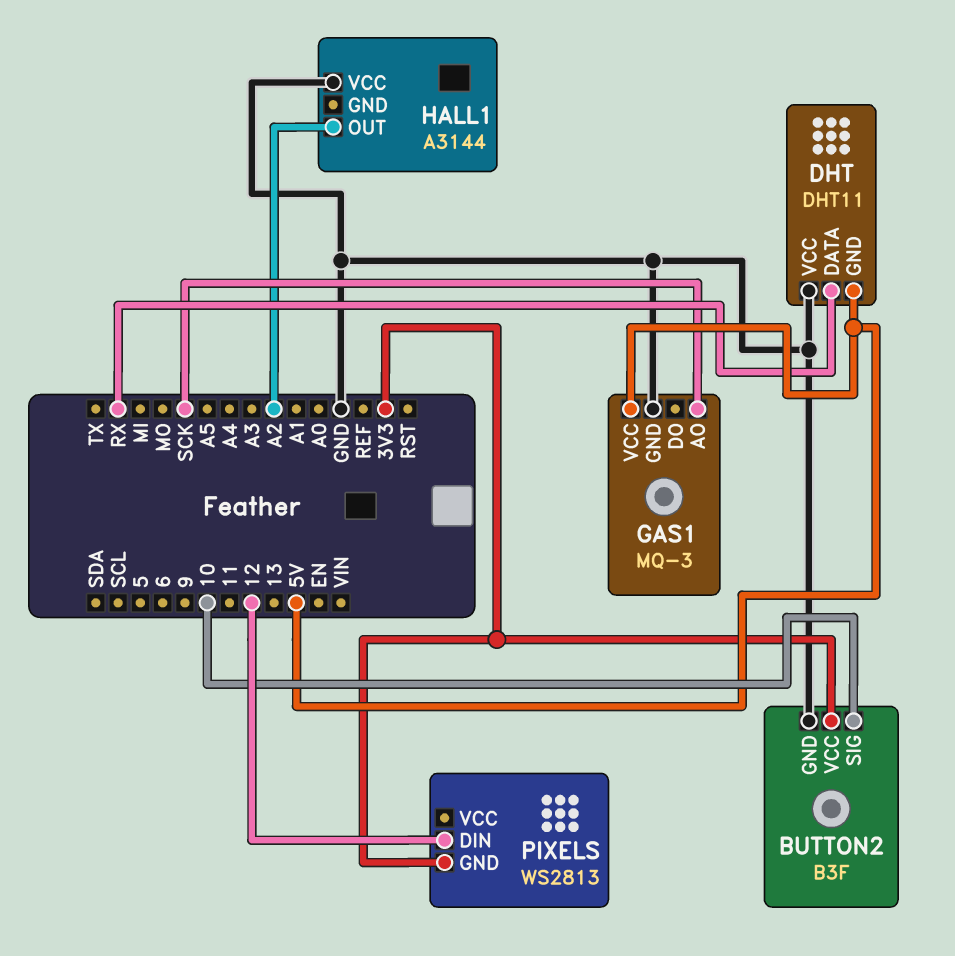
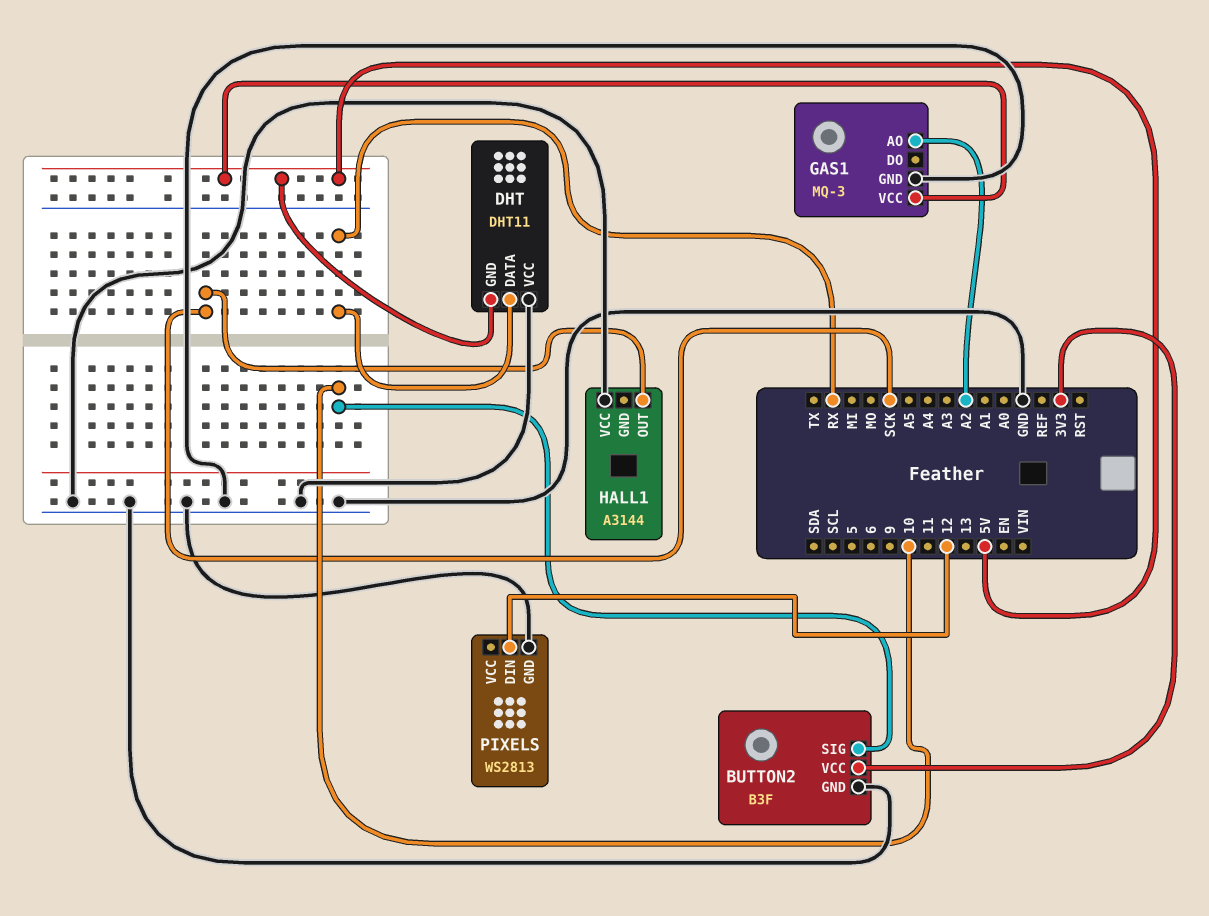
GAS1 pin AO: SCK -> A2
HALL1 pin OUT: A2 -> SCK
PIXELS pin GND: 3V3 -> GND

